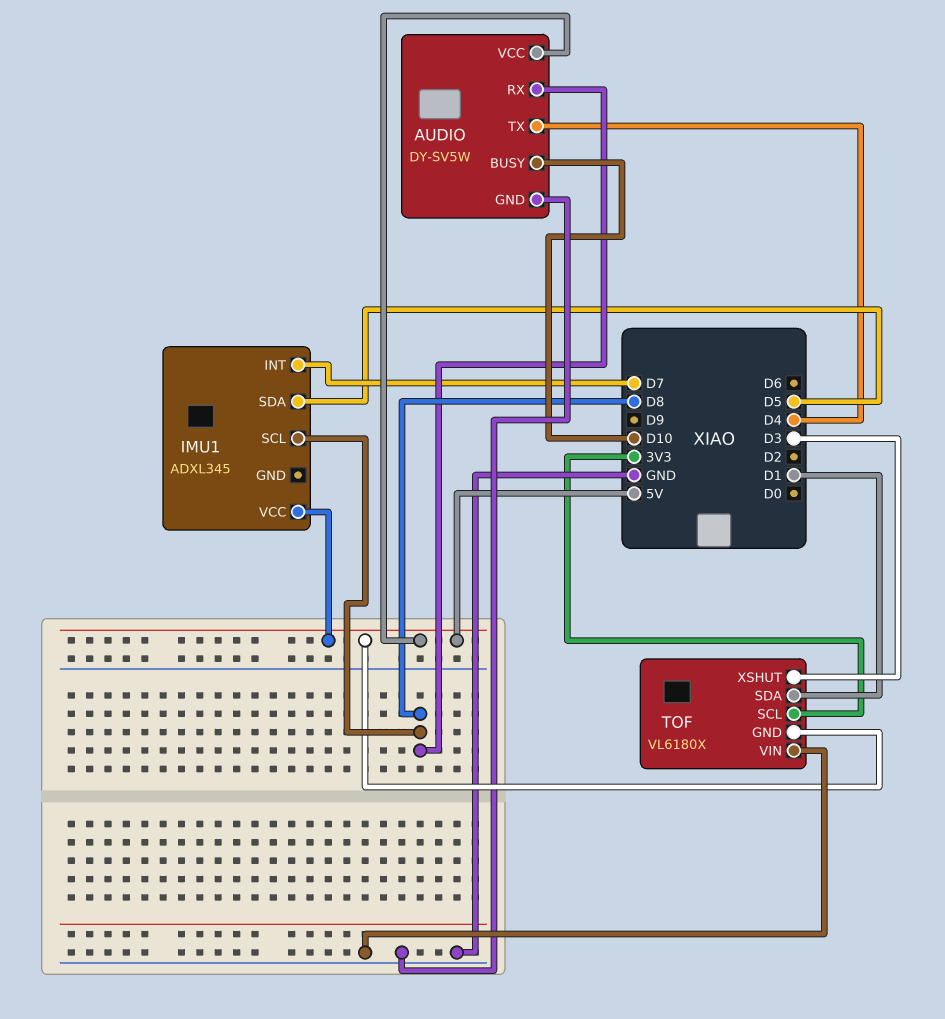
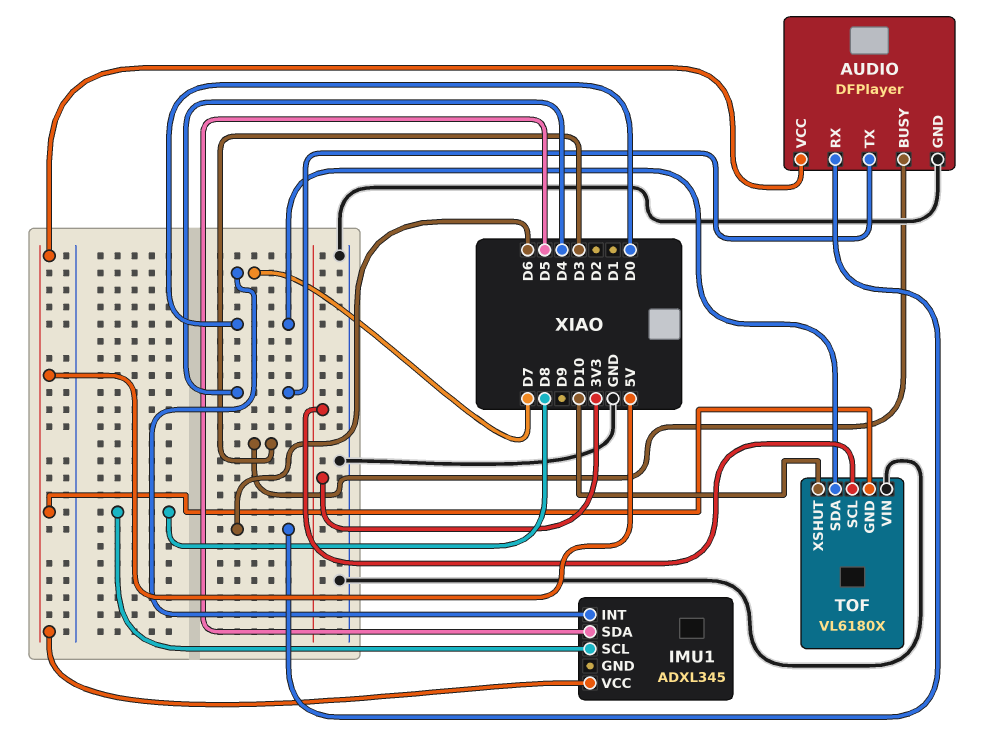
AUDIO: DY-SV5W -> DFPlayer
AUDIO pin BUSY: D10 -> D3
AUDIO pin RX: D8 -> D6
TOF pin SDA: D1 -> D0
TOF pin XSHUT: D3 -> D10

